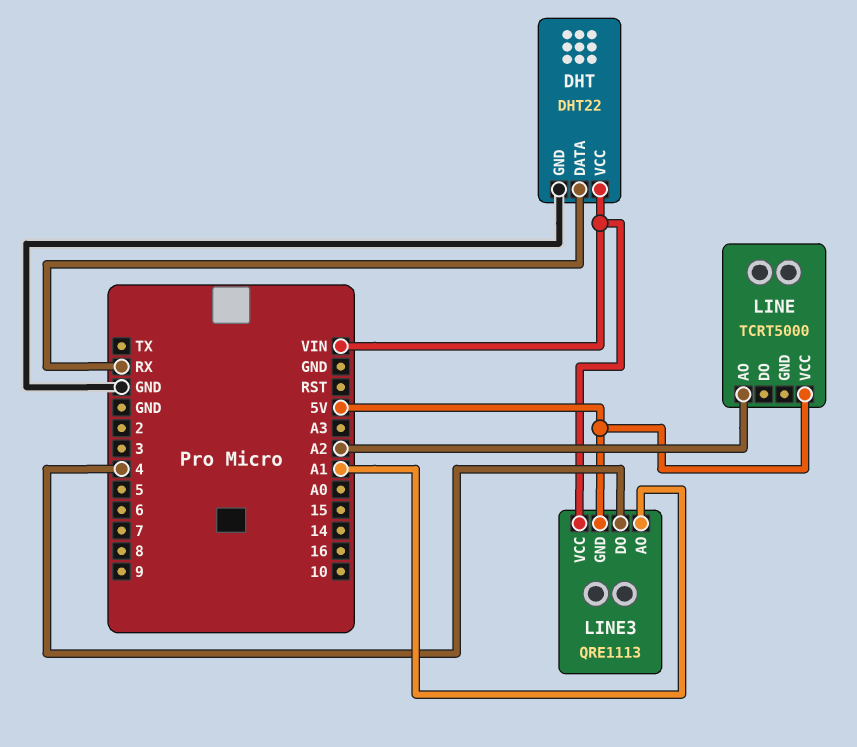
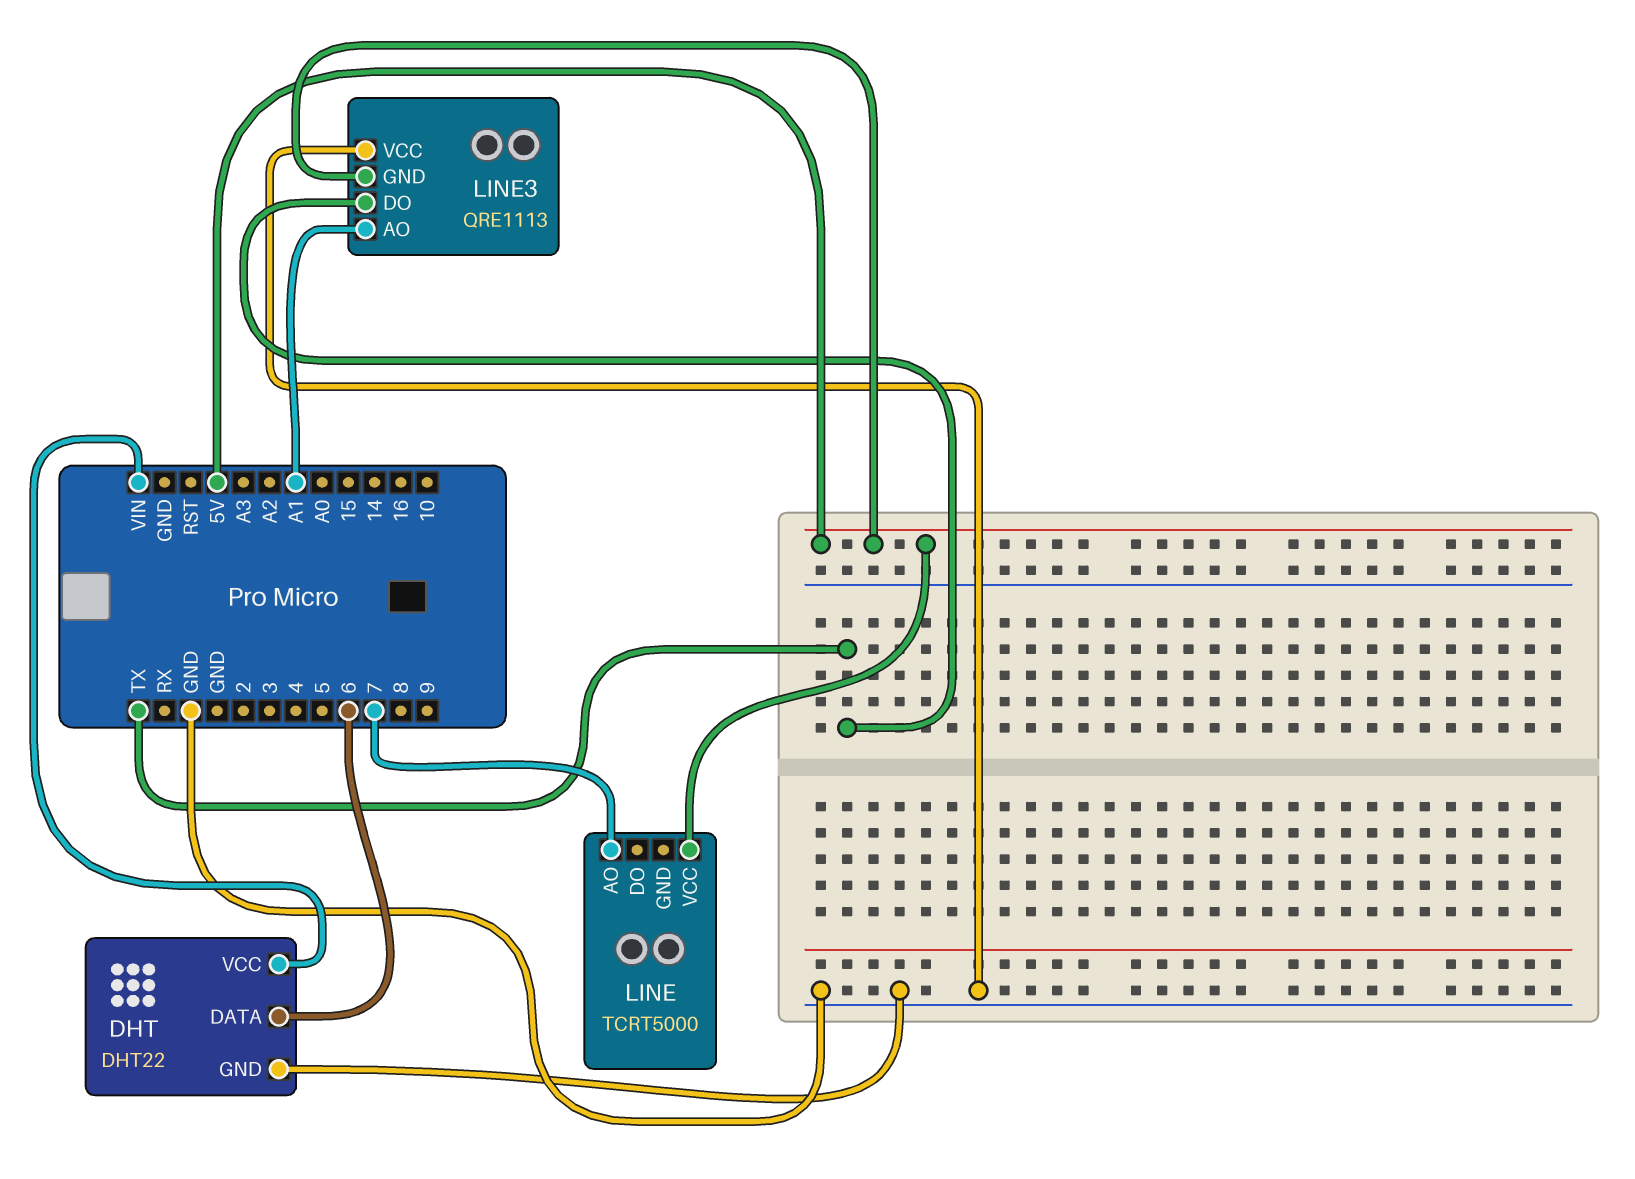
DHT pin DATA: RX -> 6
LINE pin AO: A2 -> 7
LINE3 pin DO: 4 -> TX
LINE3 pin VCC: VIN -> GND

